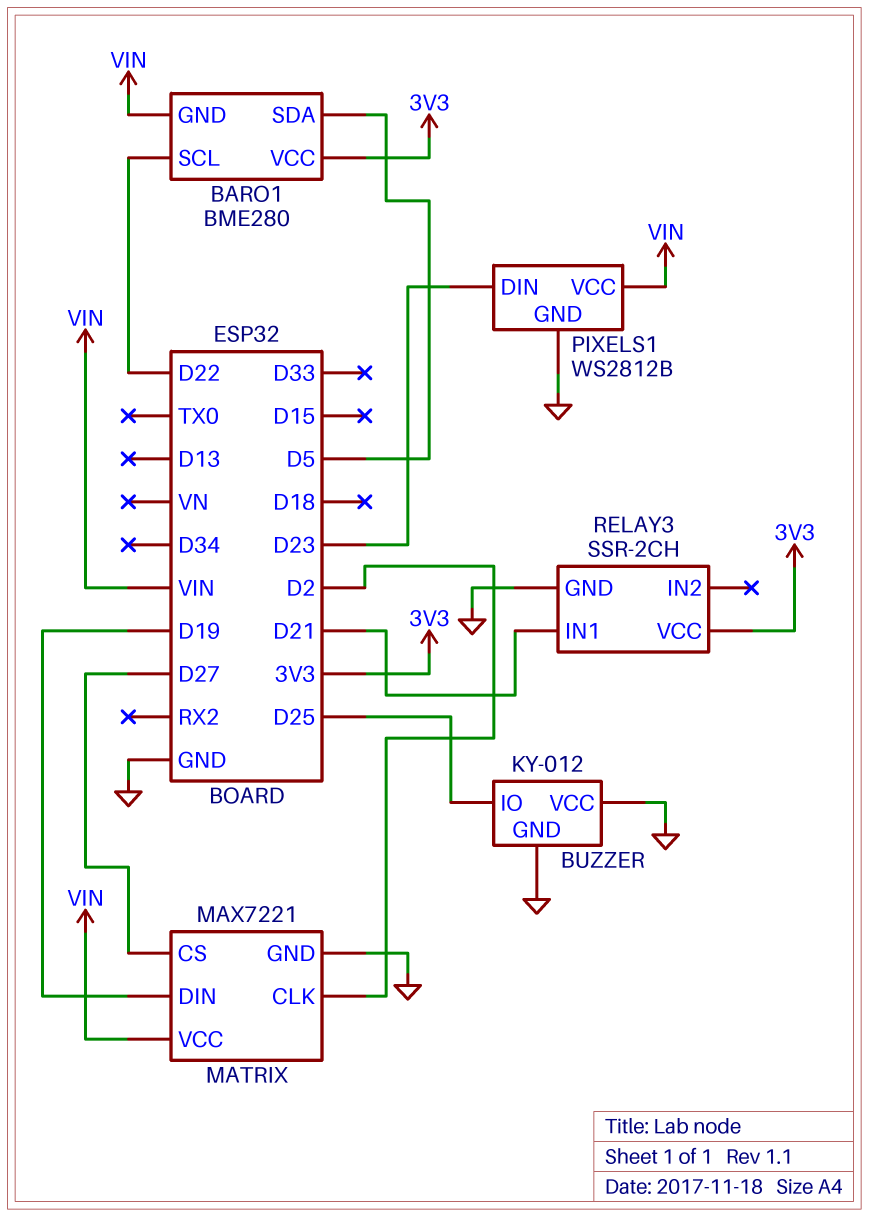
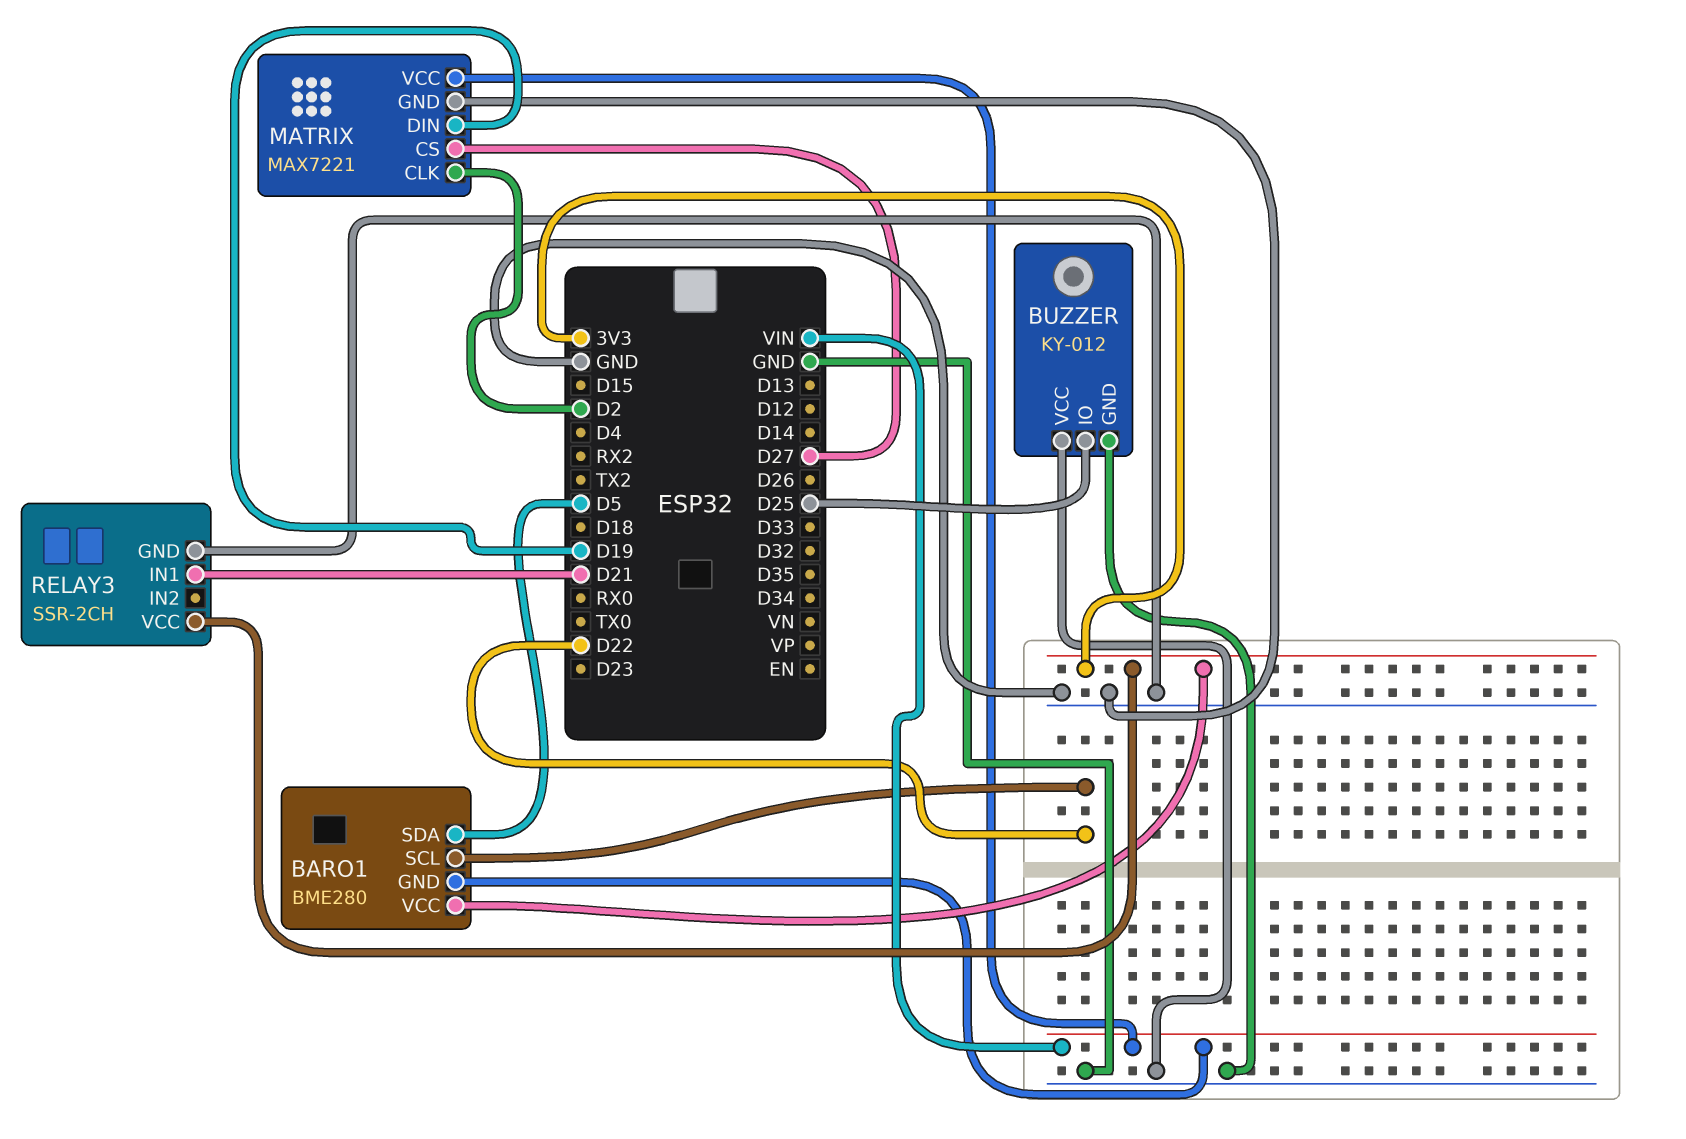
PIXELS1: WS2812B -> none
PIXELS1 pin DIN: D23 -> none
PIXELS1 pin GND: GND -> none
PIXELS1 pin VCC: VIN -> none

